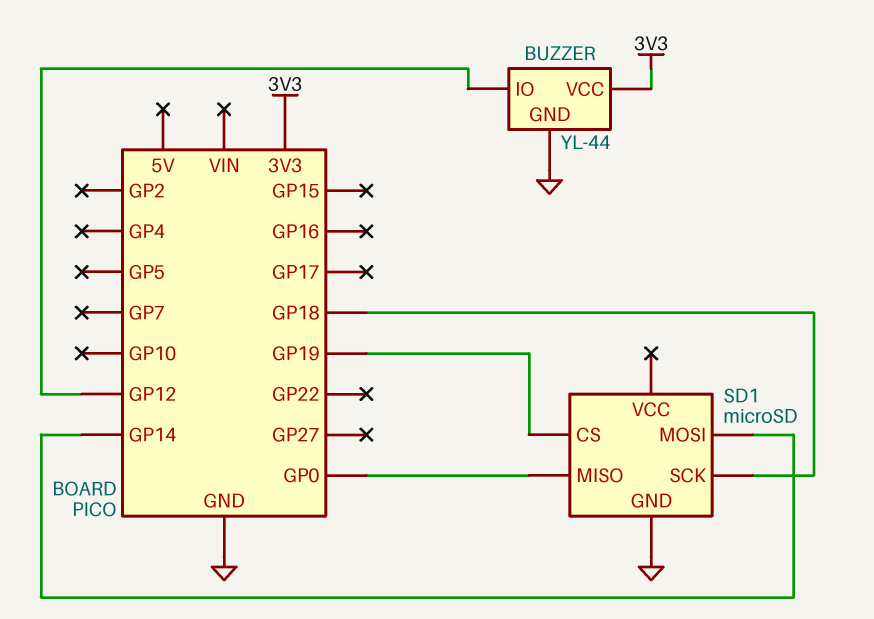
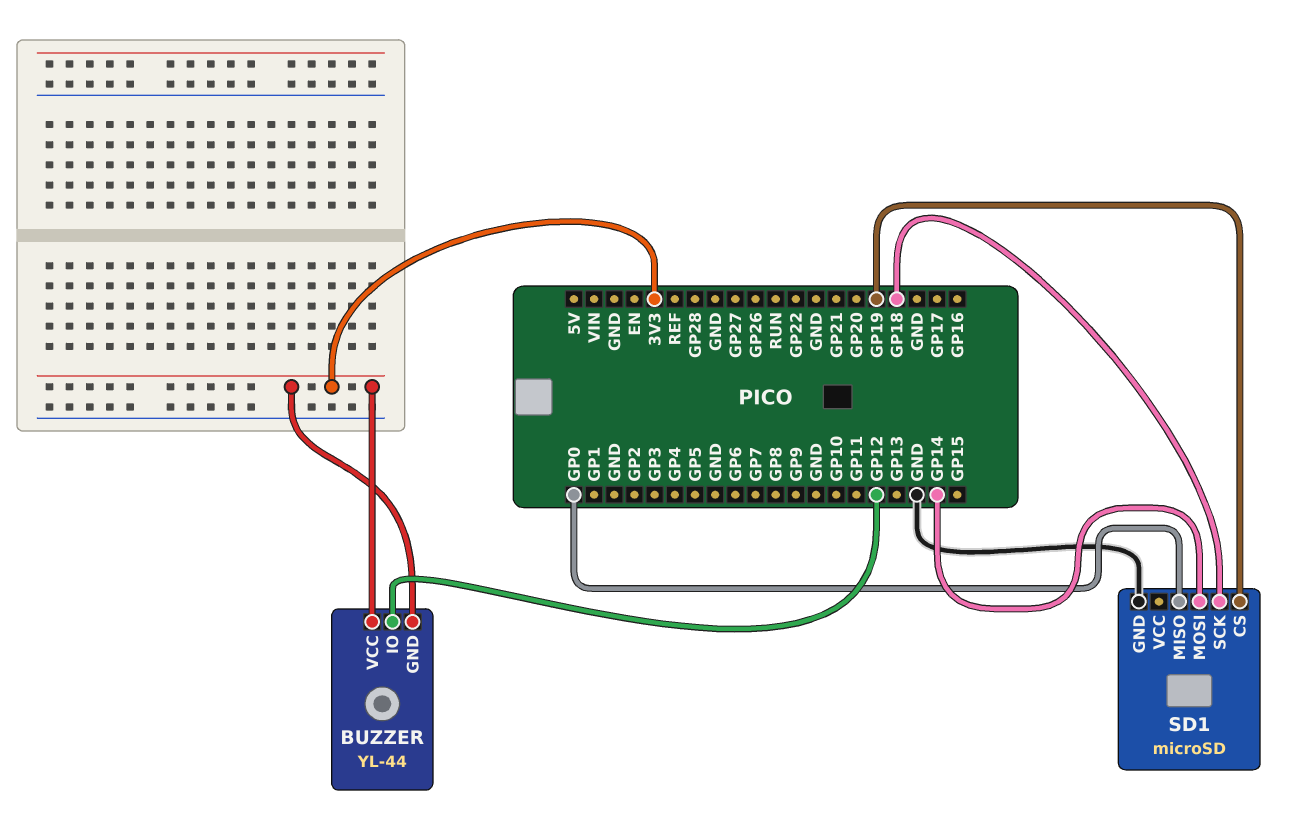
BUZZER pin GND: GND -> 3V3

